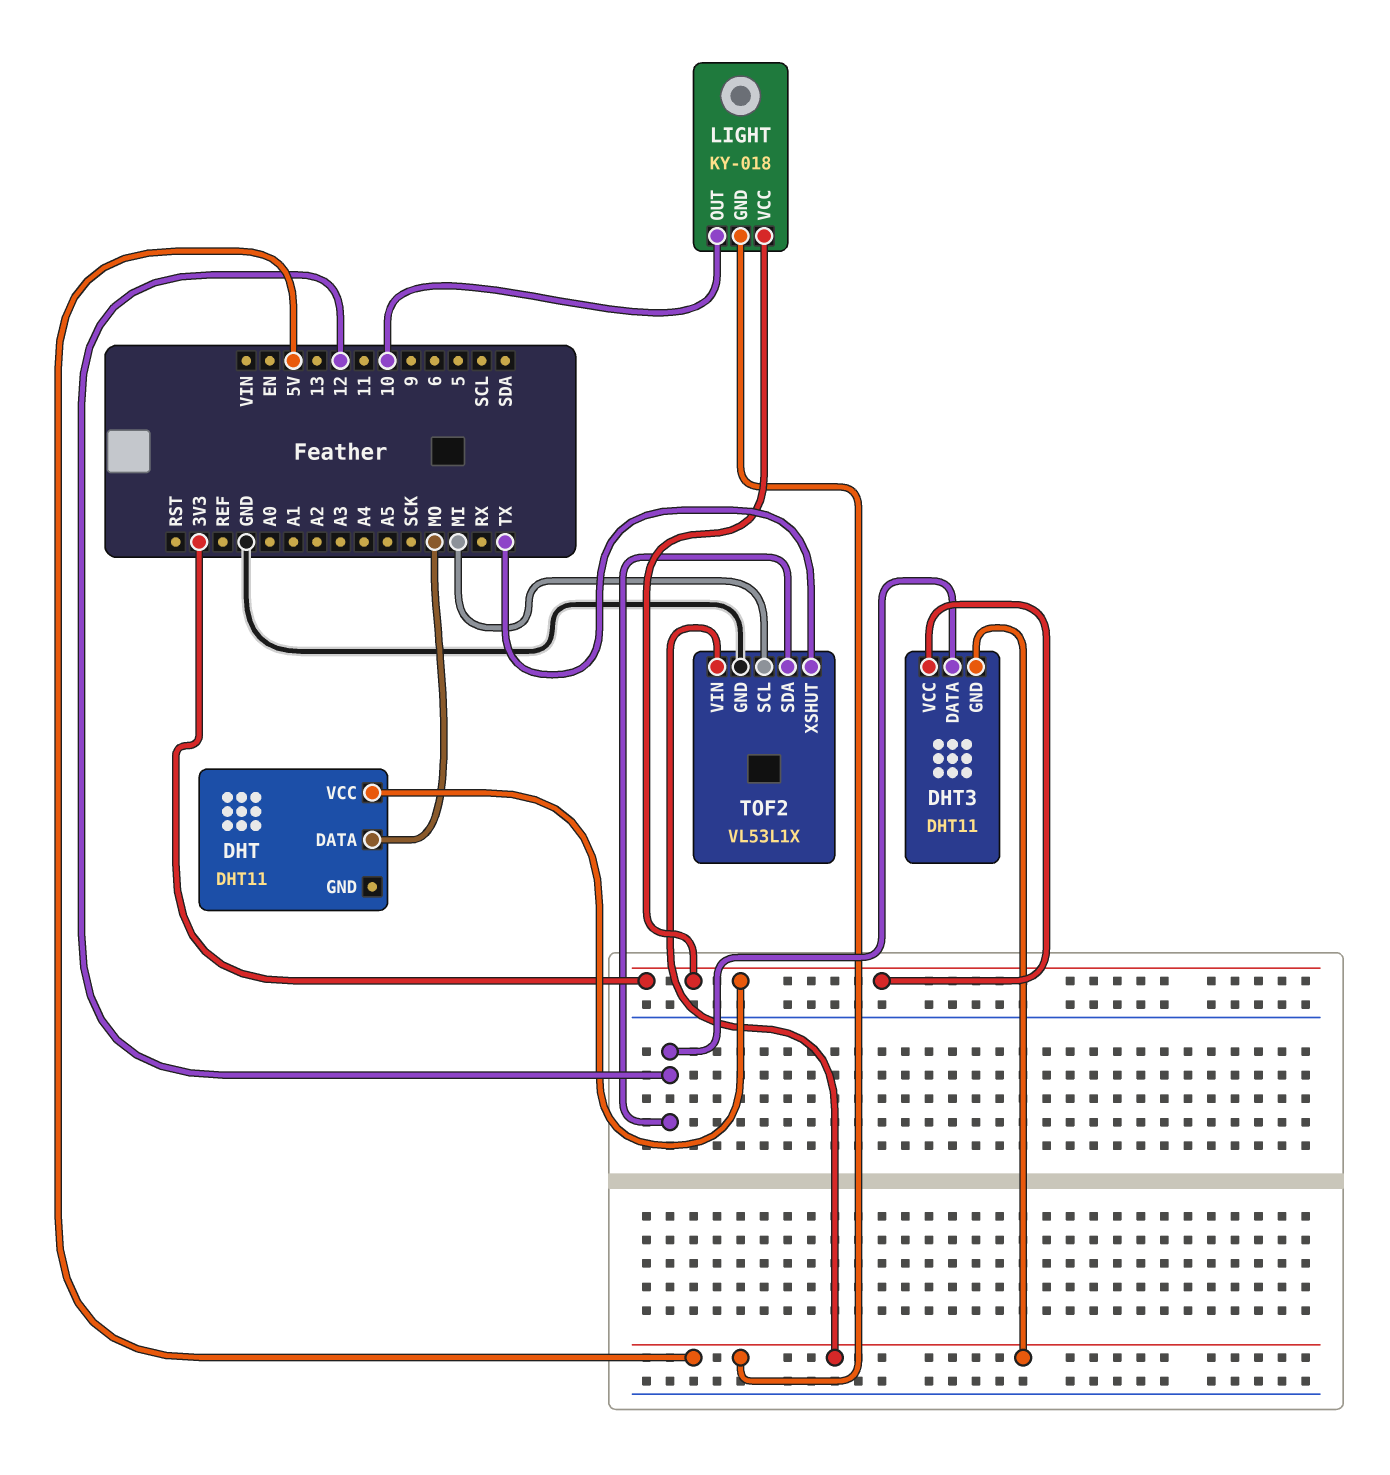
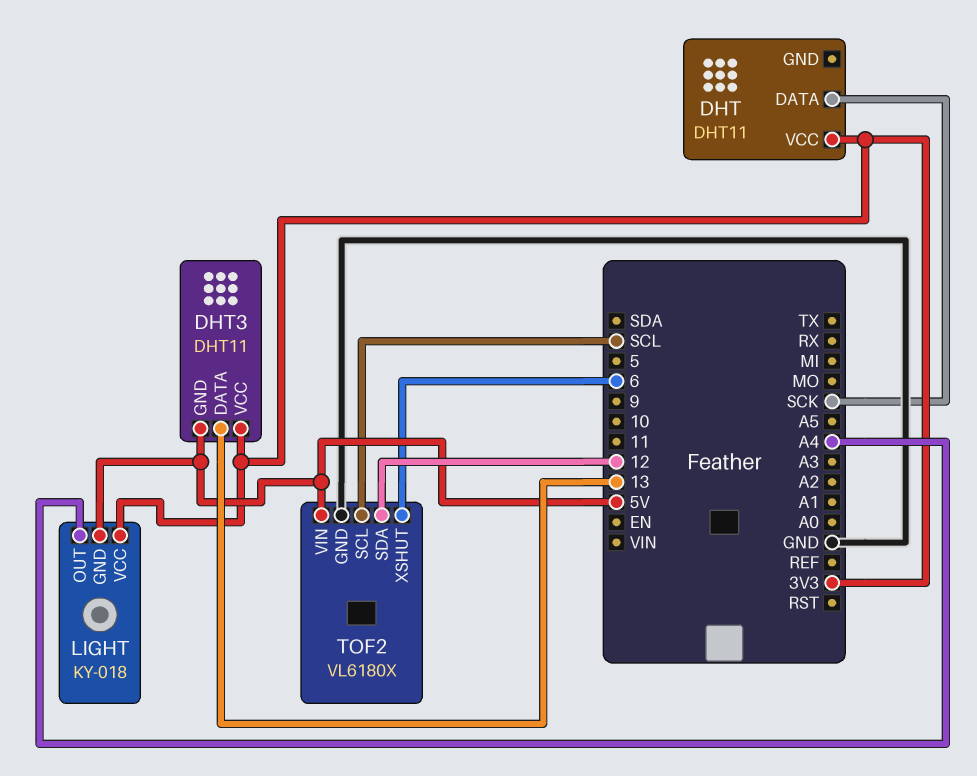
DHT pin DATA: MO -> SCK
DHT3 pin DATA: 12 -> 13
LIGHT pin OUT: 10 -> A4
TOF2: VL53L1X -> VL6180X
TOF2 pin SCL: MI -> SCL
TOF2 pin XSHUT: TX -> 6

